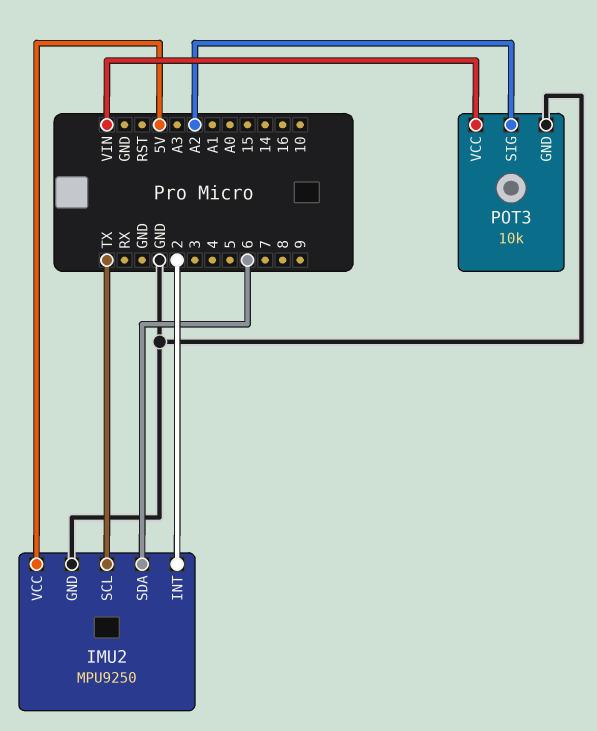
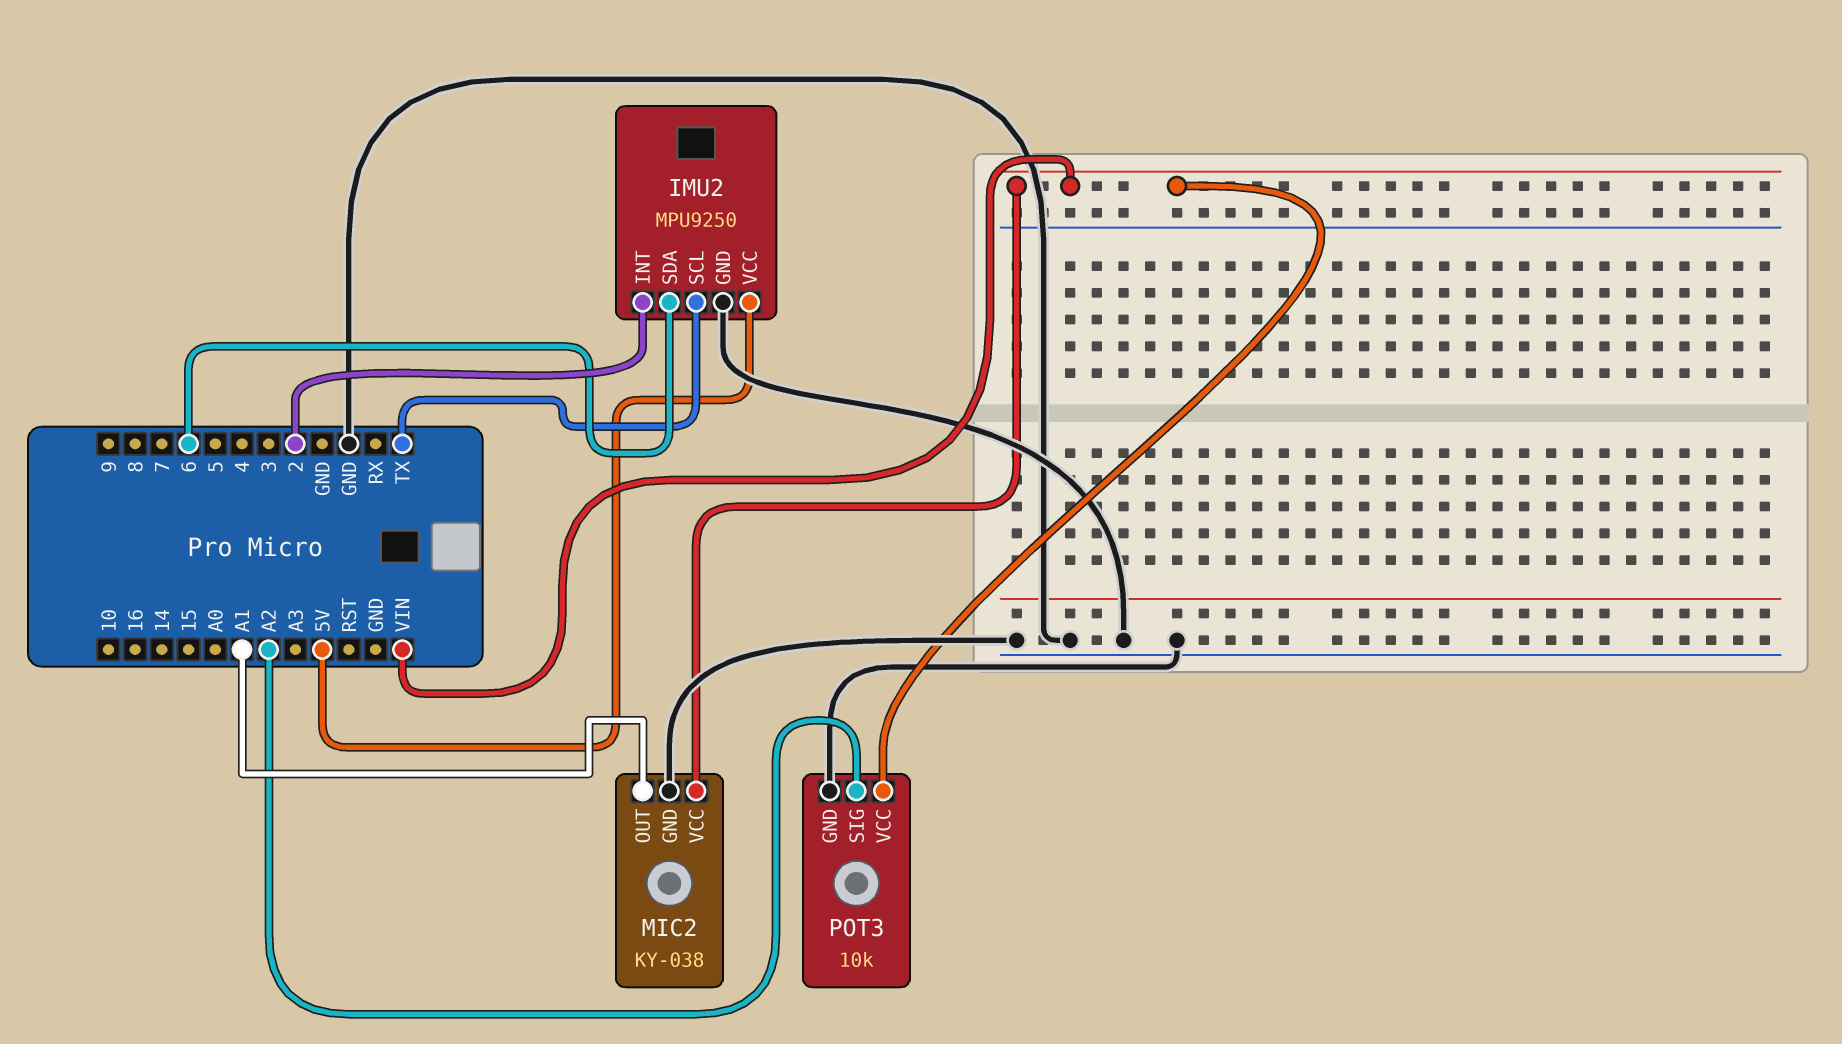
MIC2: none -> KY-038
MIC2 pin GND: none -> GND
MIC2 pin OUT: none -> A1
MIC2 pin VCC: none -> VIN

